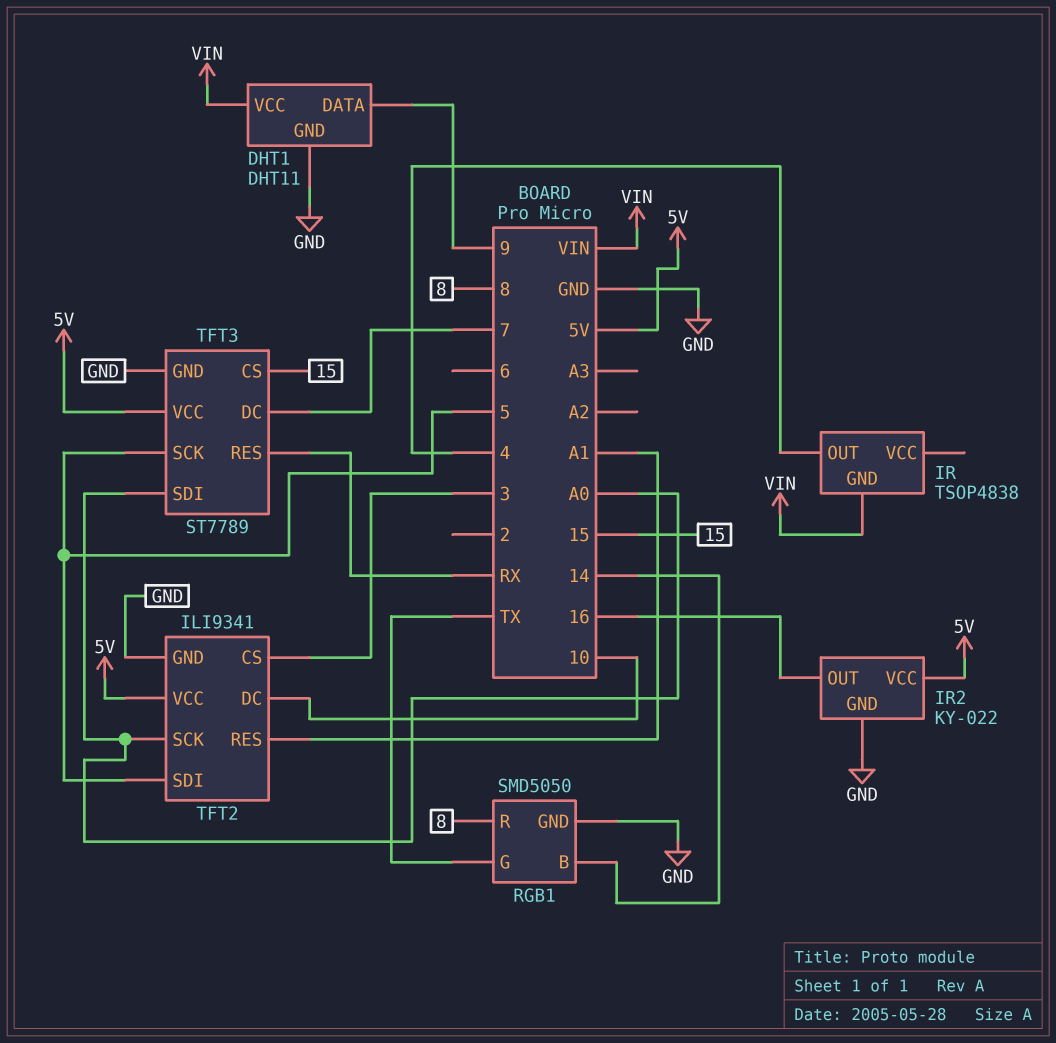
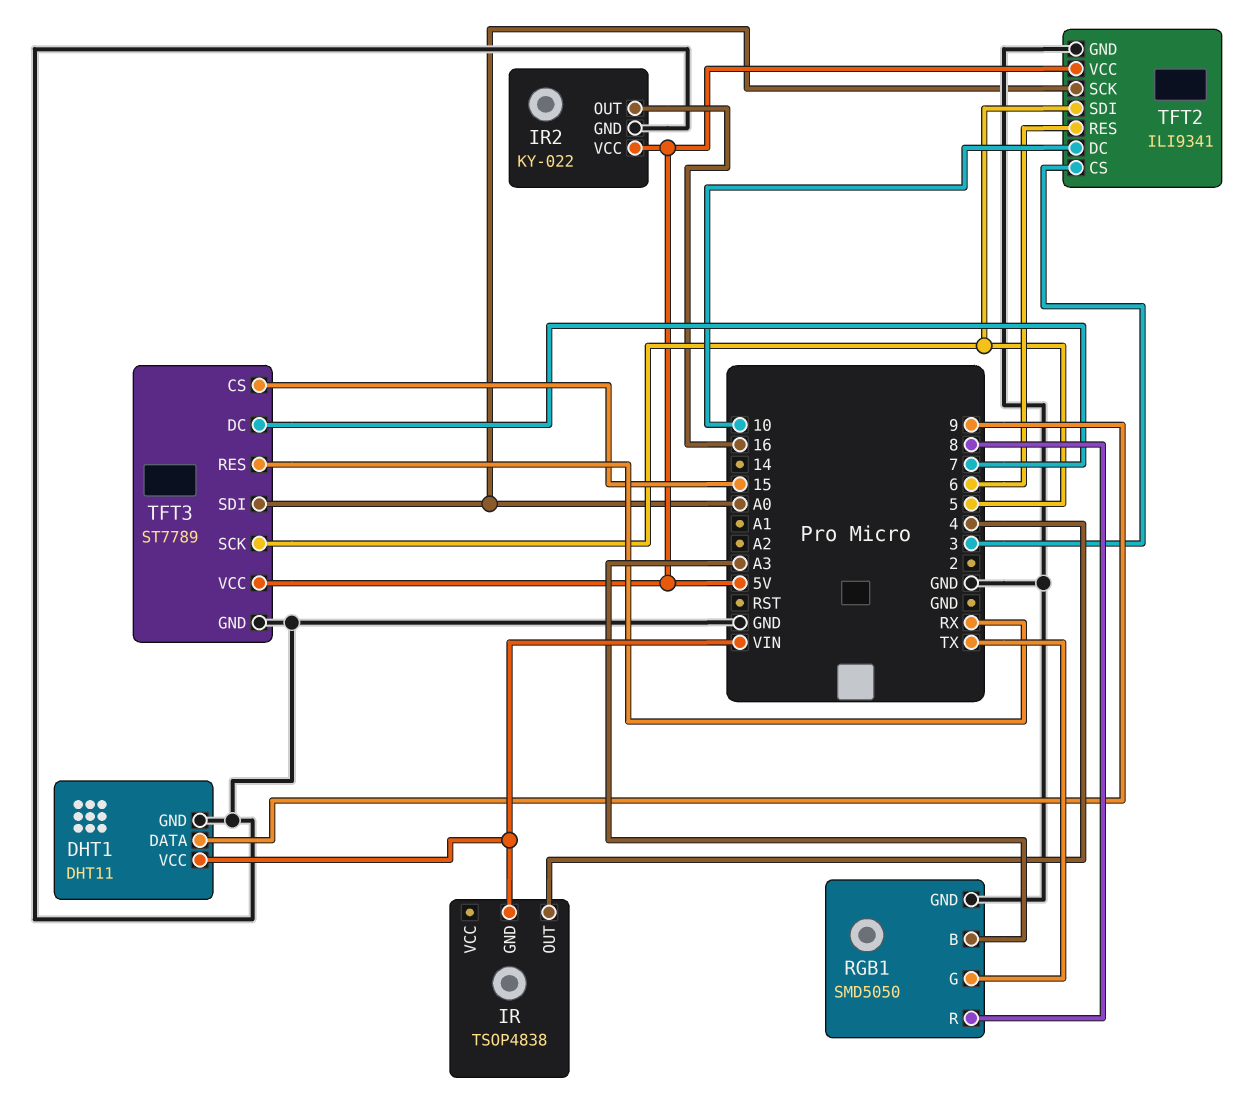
RGB1 pin B: 14 -> A3
TFT2 pin RES: A1 -> 6

